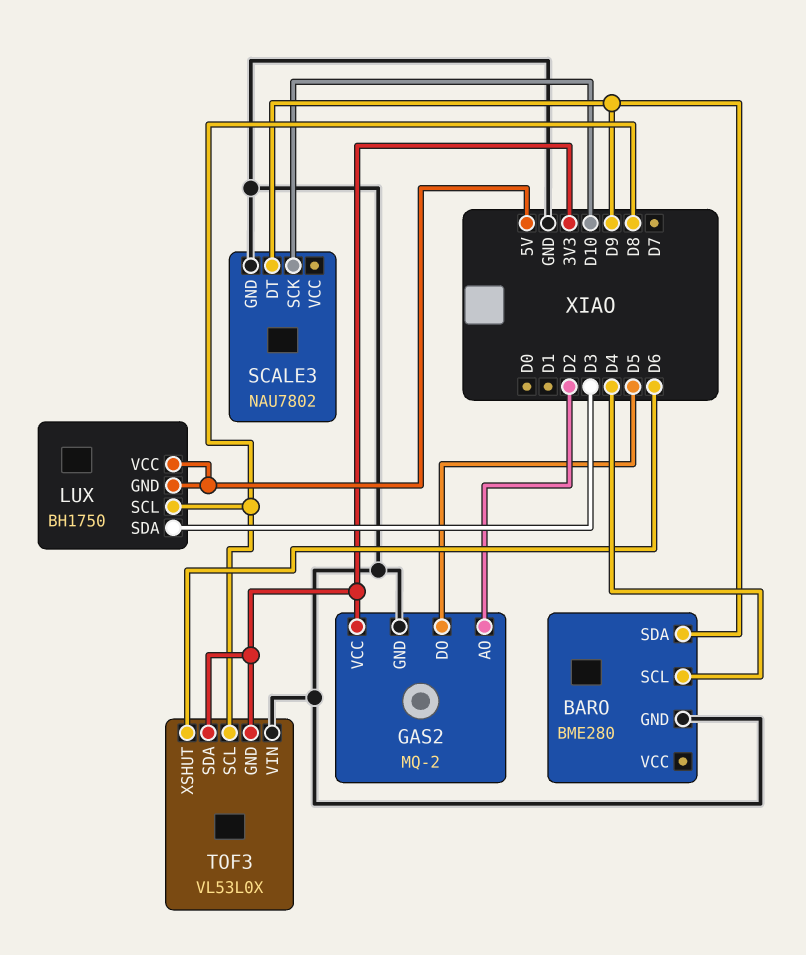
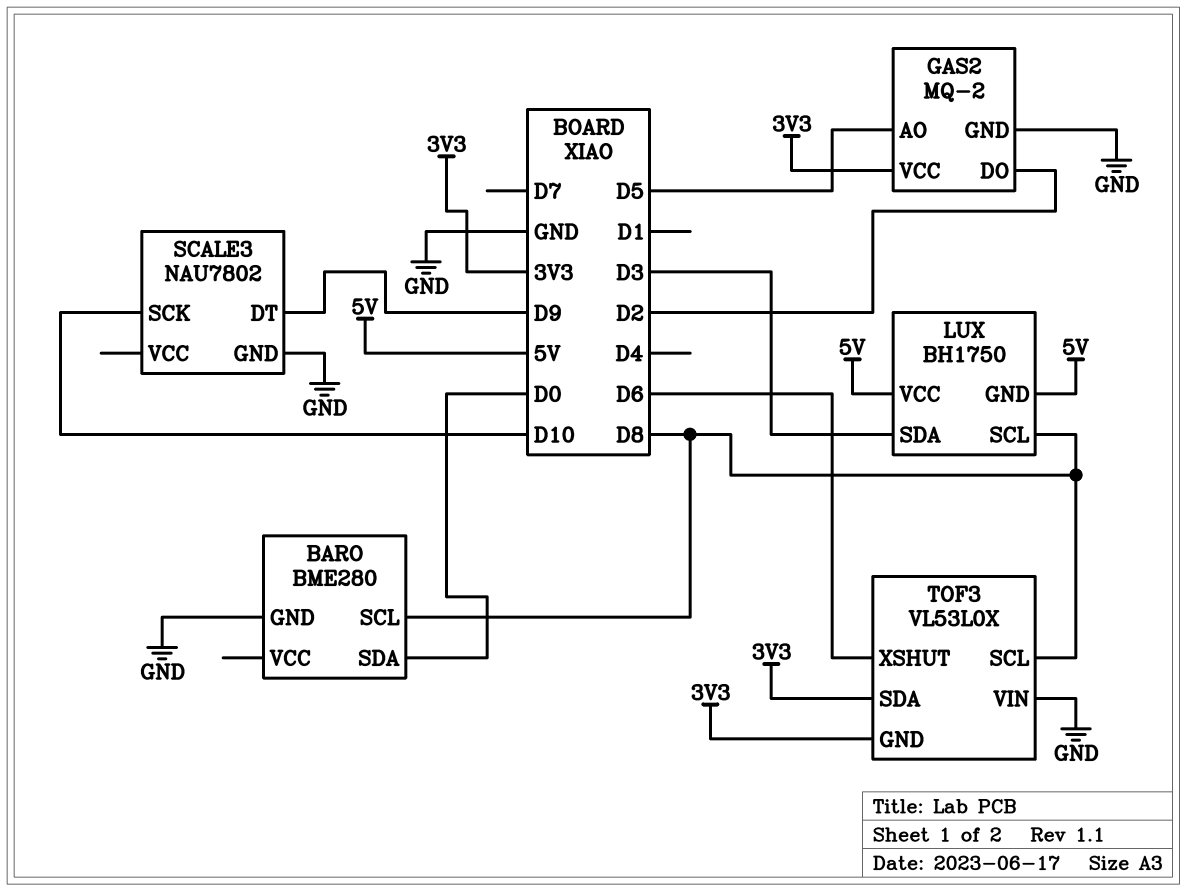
BARO pin SCL: D4 -> D8
BARO pin SDA: D9 -> D0
GAS2 pin AO: D2 -> D5
GAS2 pin DO: D5 -> D2

